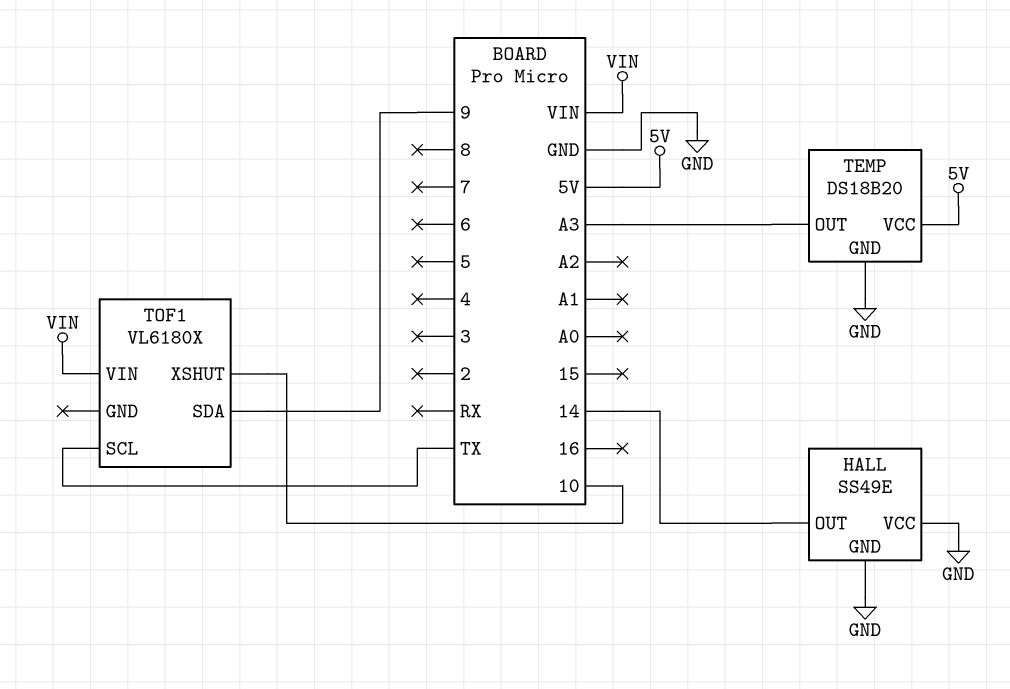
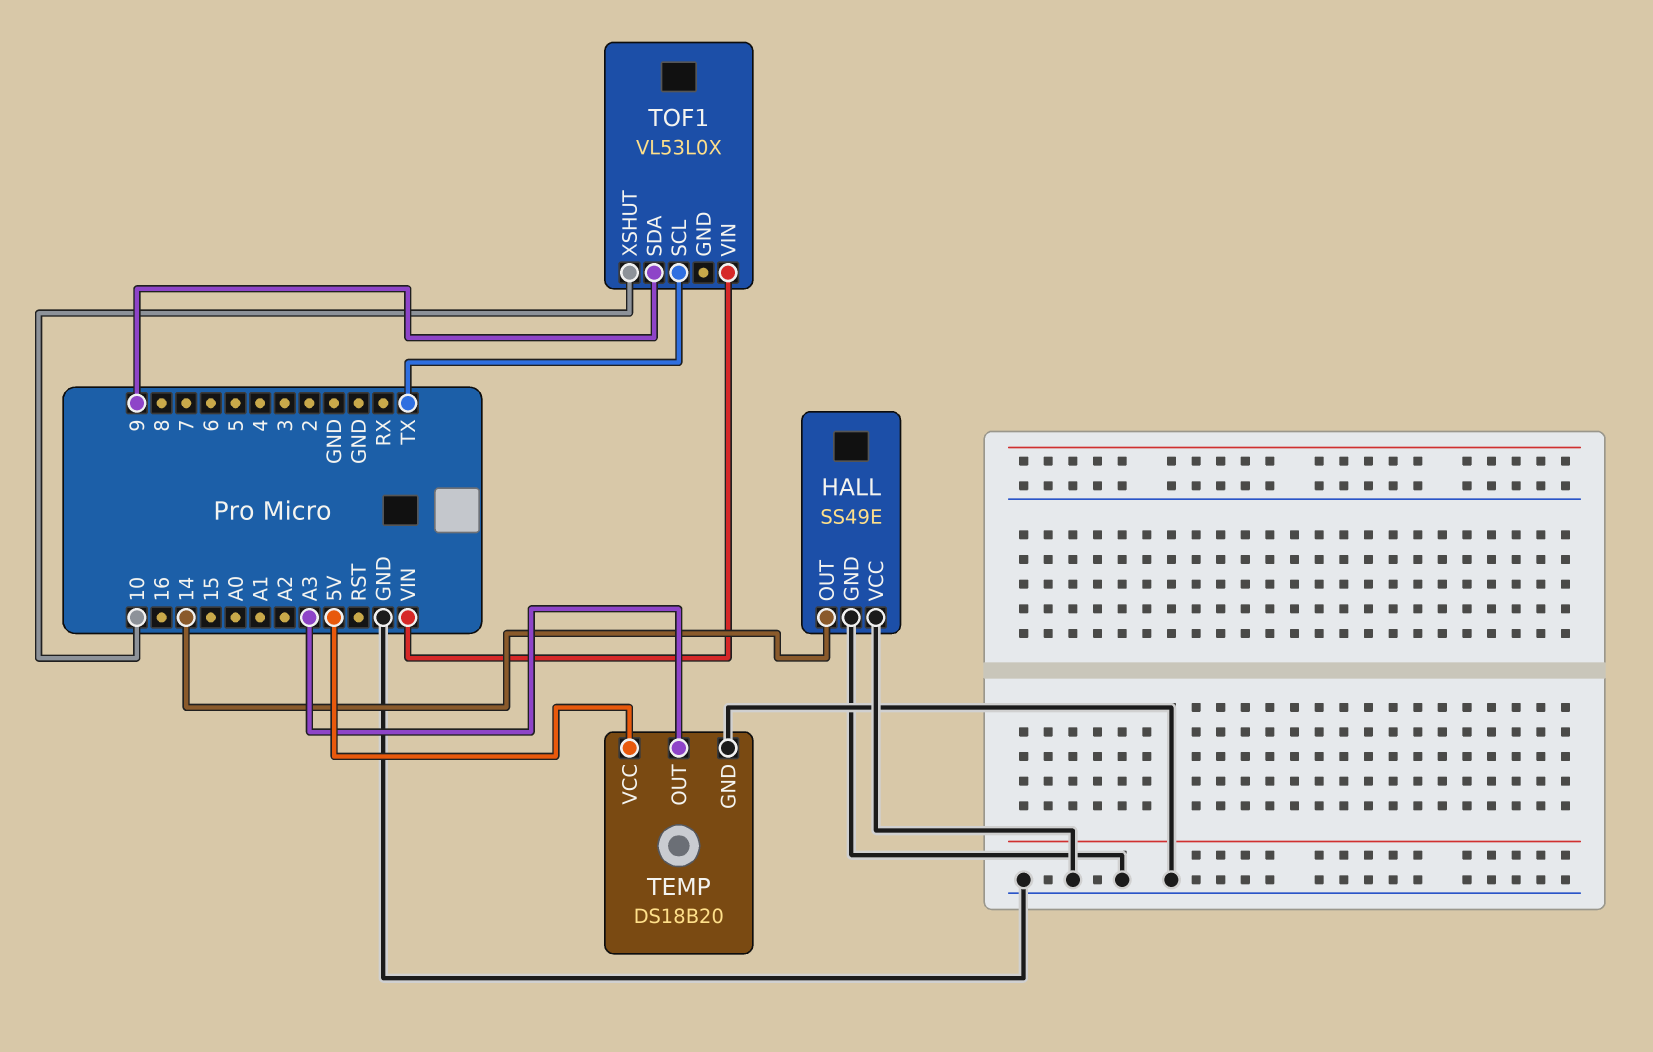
TOF1: VL6180X -> VL53L0X

